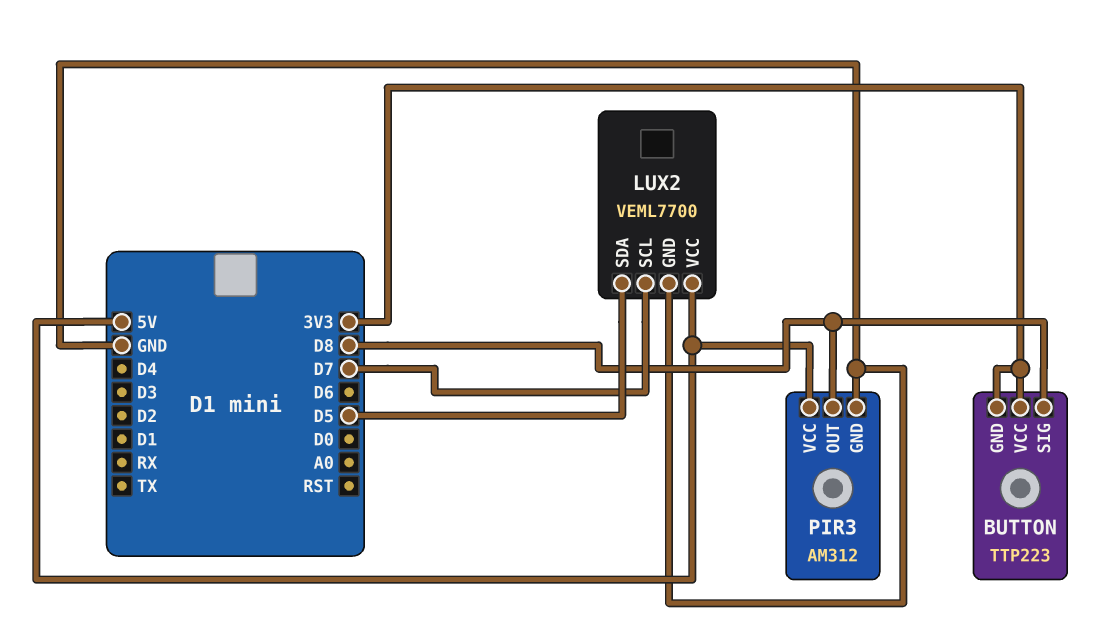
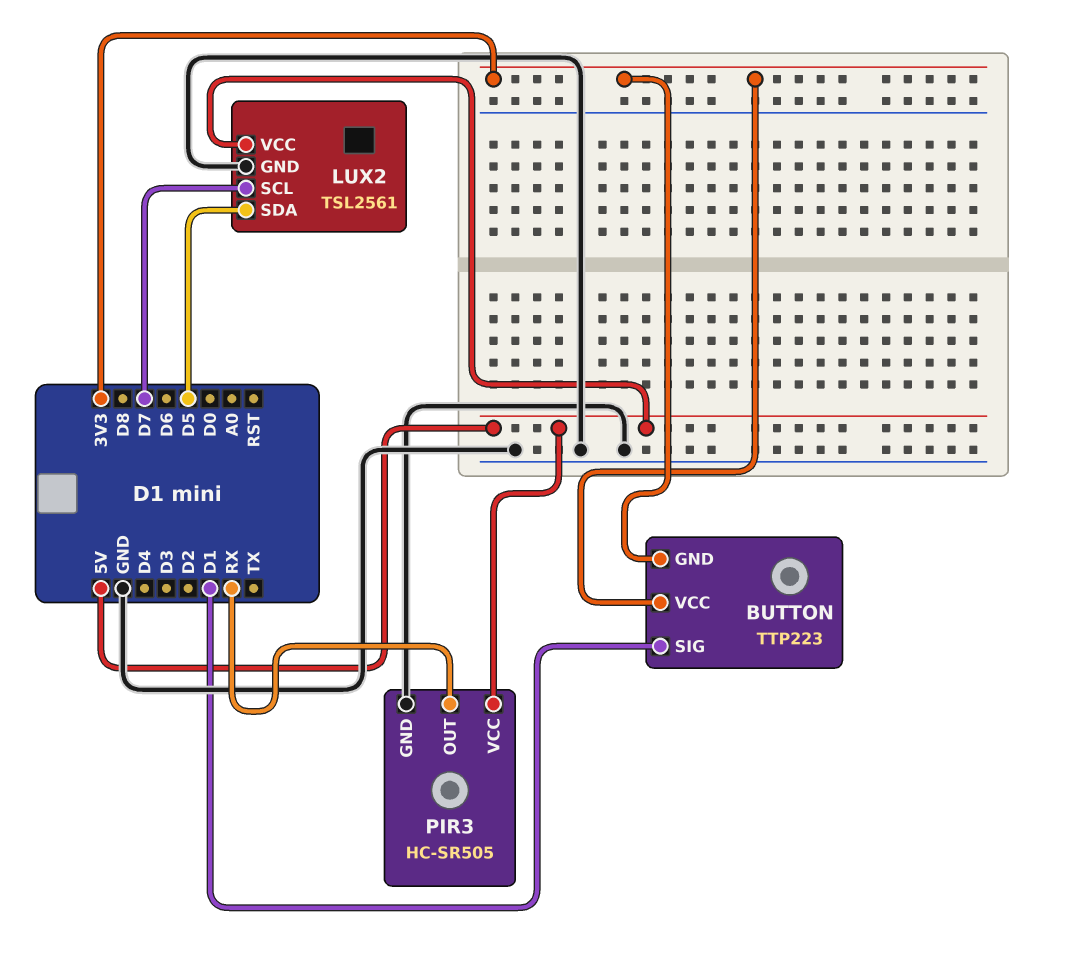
BUTTON pin SIG: D8 -> D1
LUX2: VEML7700 -> TSL2561
PIR3: AM312 -> HC-SR505
PIR3 pin OUT: D8 -> RX

